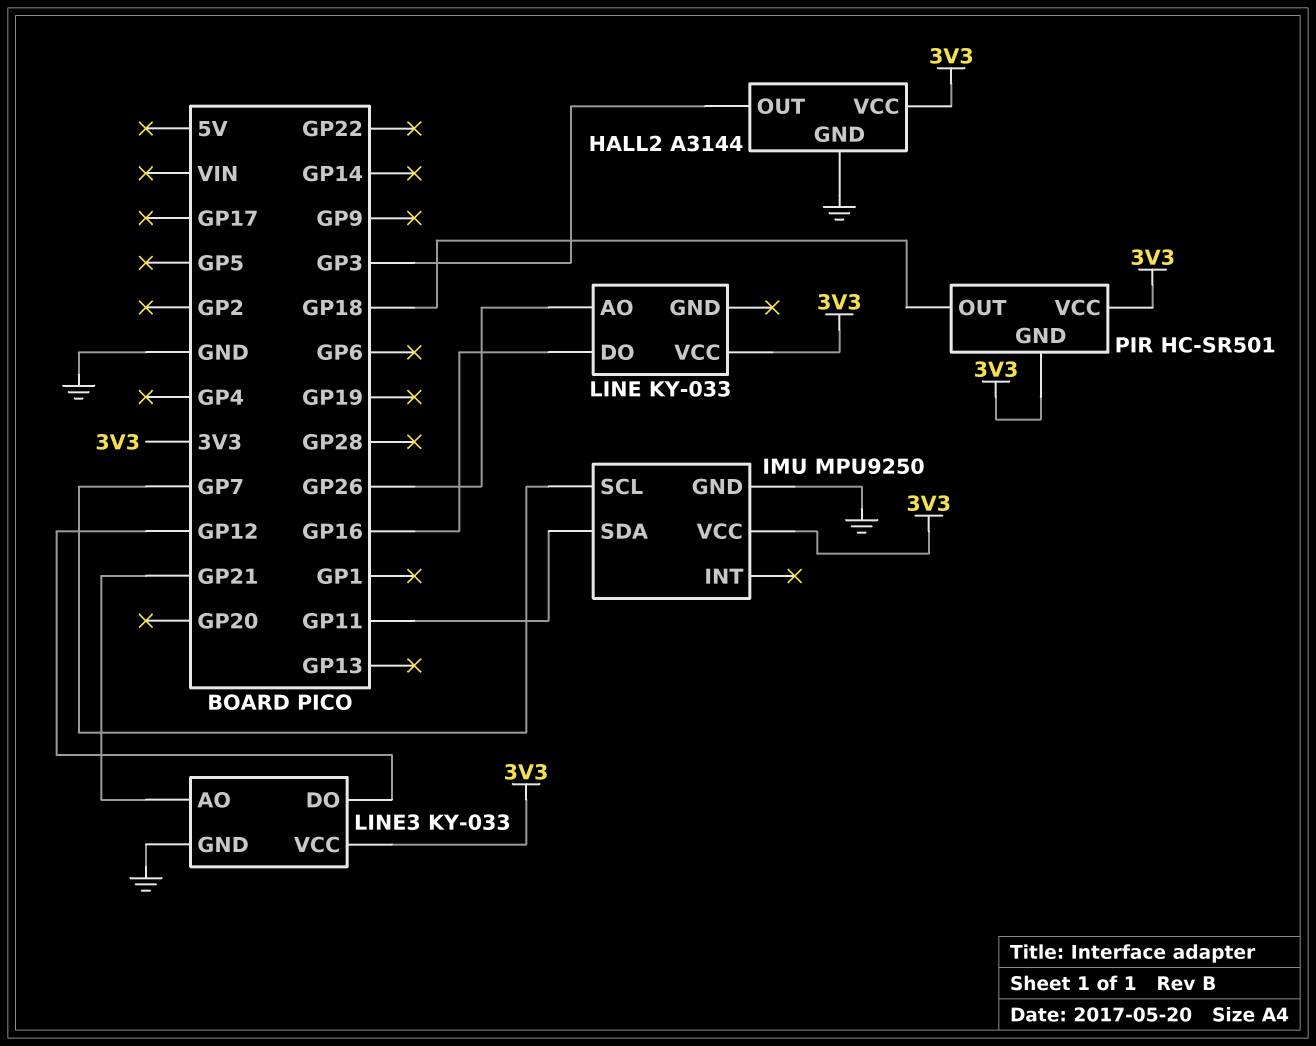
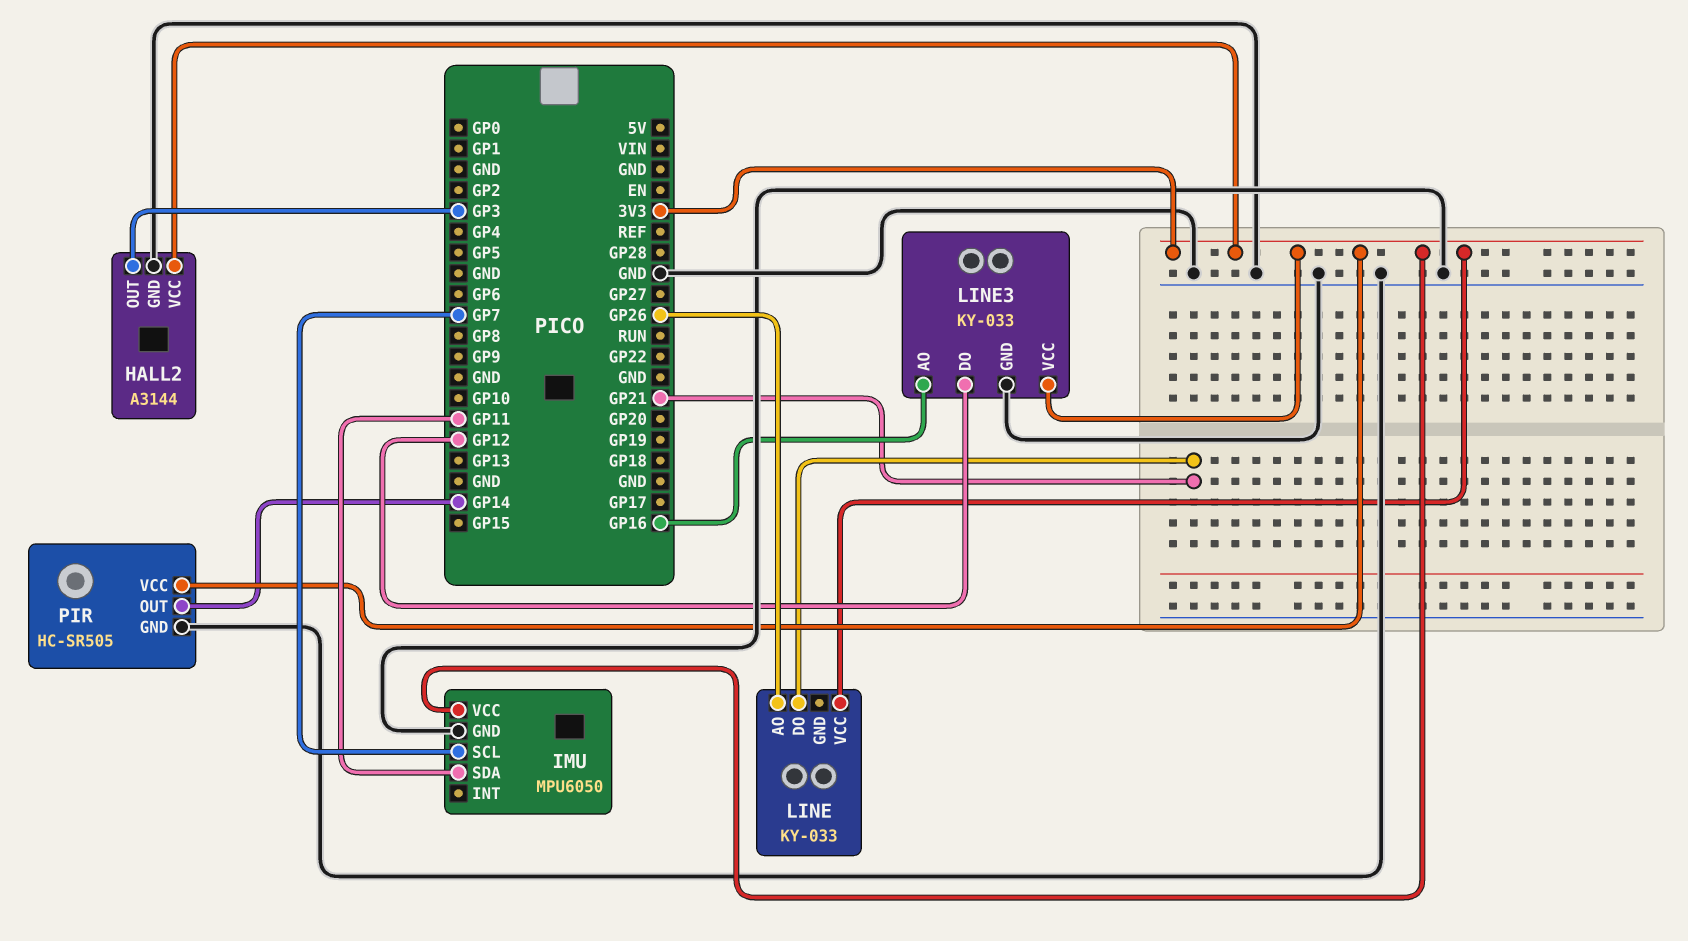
IMU: MPU9250 -> MPU6050
LINE pin DO: GP16 -> GP21
LINE3 pin AO: GP21 -> GP16
PIR: HC-SR501 -> HC-SR505
PIR pin GND: 3V3 -> GND
PIR pin OUT: GP18 -> GP14

